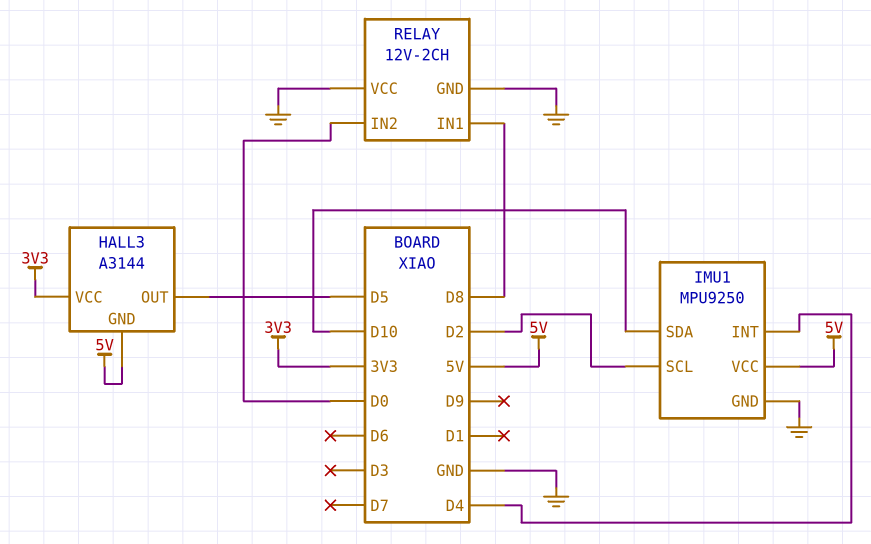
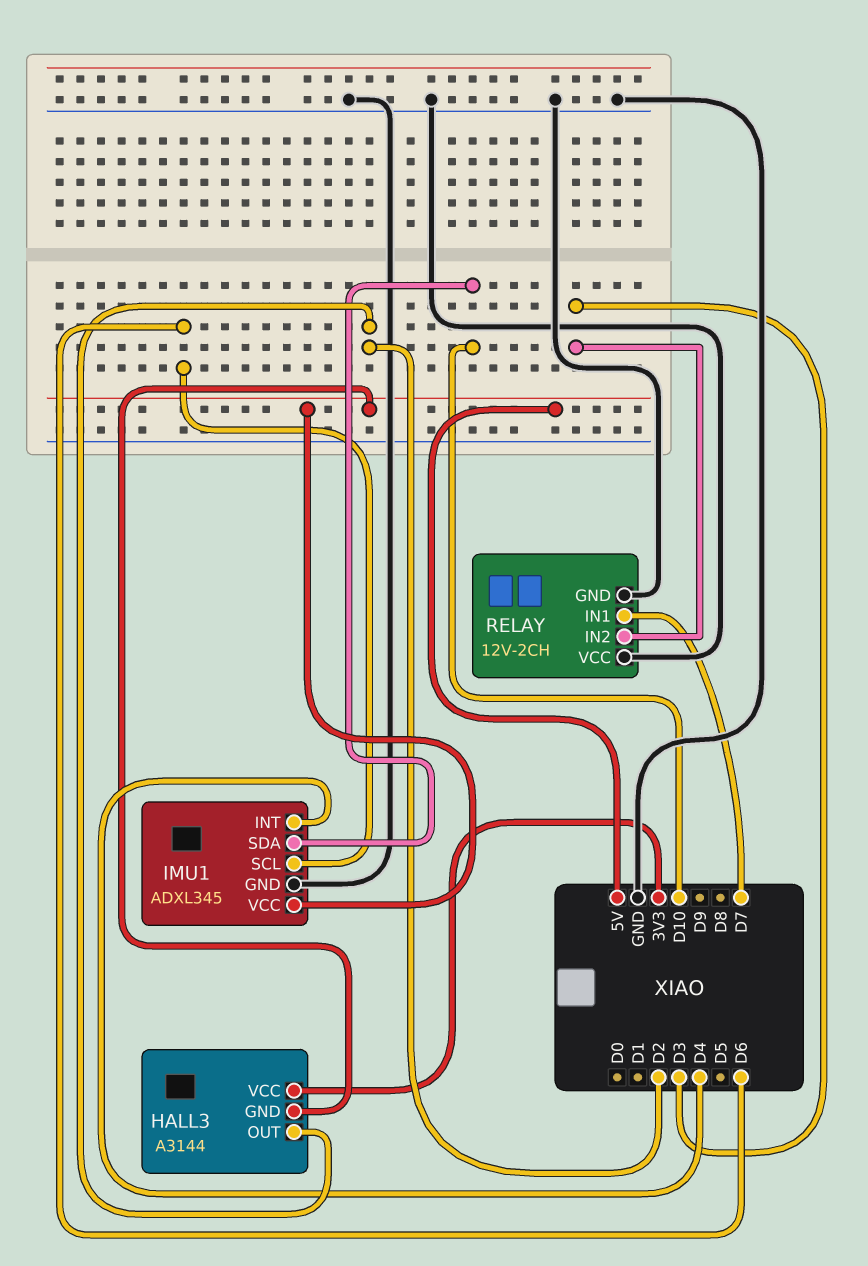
HALL3 pin OUT: D5 -> D2
IMU1: MPU9250 -> ADXL345
IMU1 pin SCL: D2 -> D6
RELAY pin IN1: D8 -> D7
RELAY pin IN2: D0 -> D3

